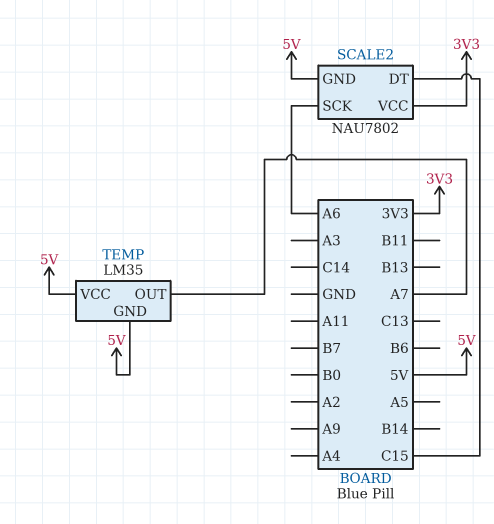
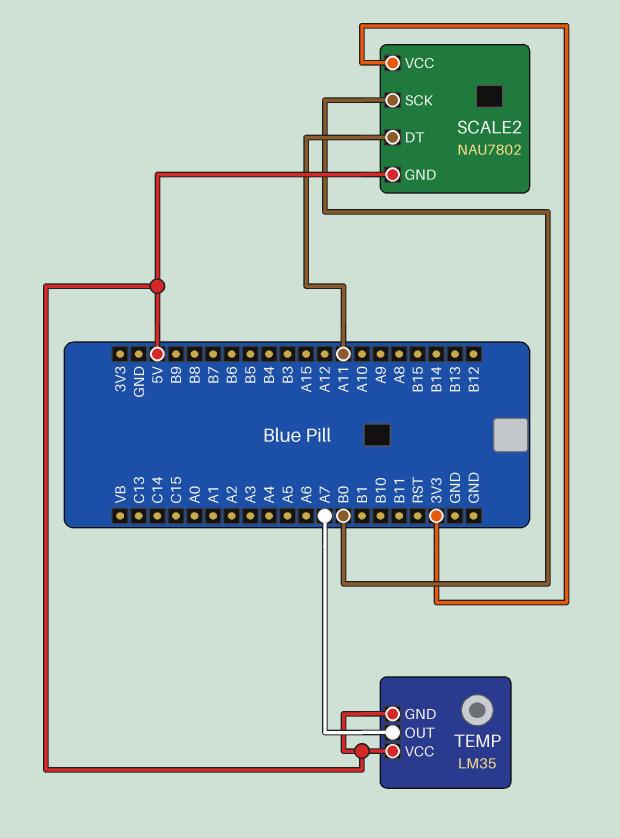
SCALE2 pin DT: C15 -> A11
SCALE2 pin SCK: A6 -> B0

